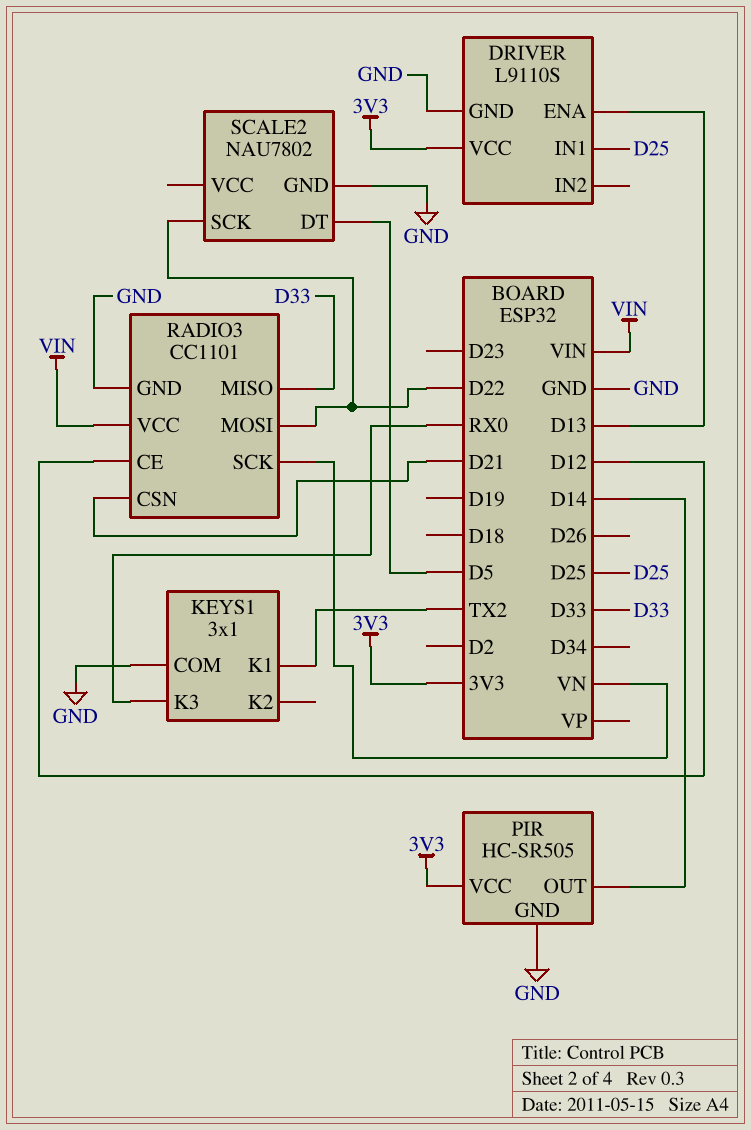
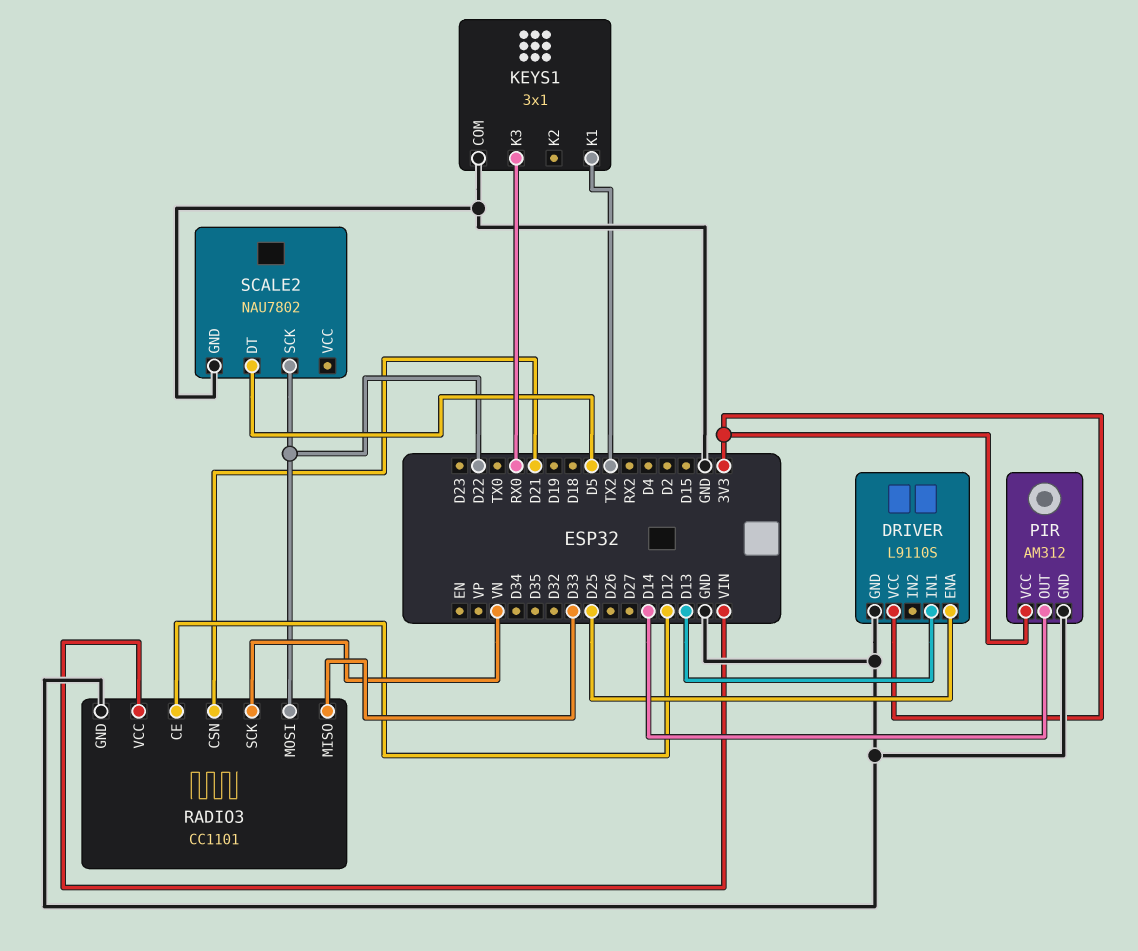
DRIVER pin ENA: D13 -> D25
DRIVER pin IN1: D25 -> D13
PIR: HC-SR505 -> AM312

